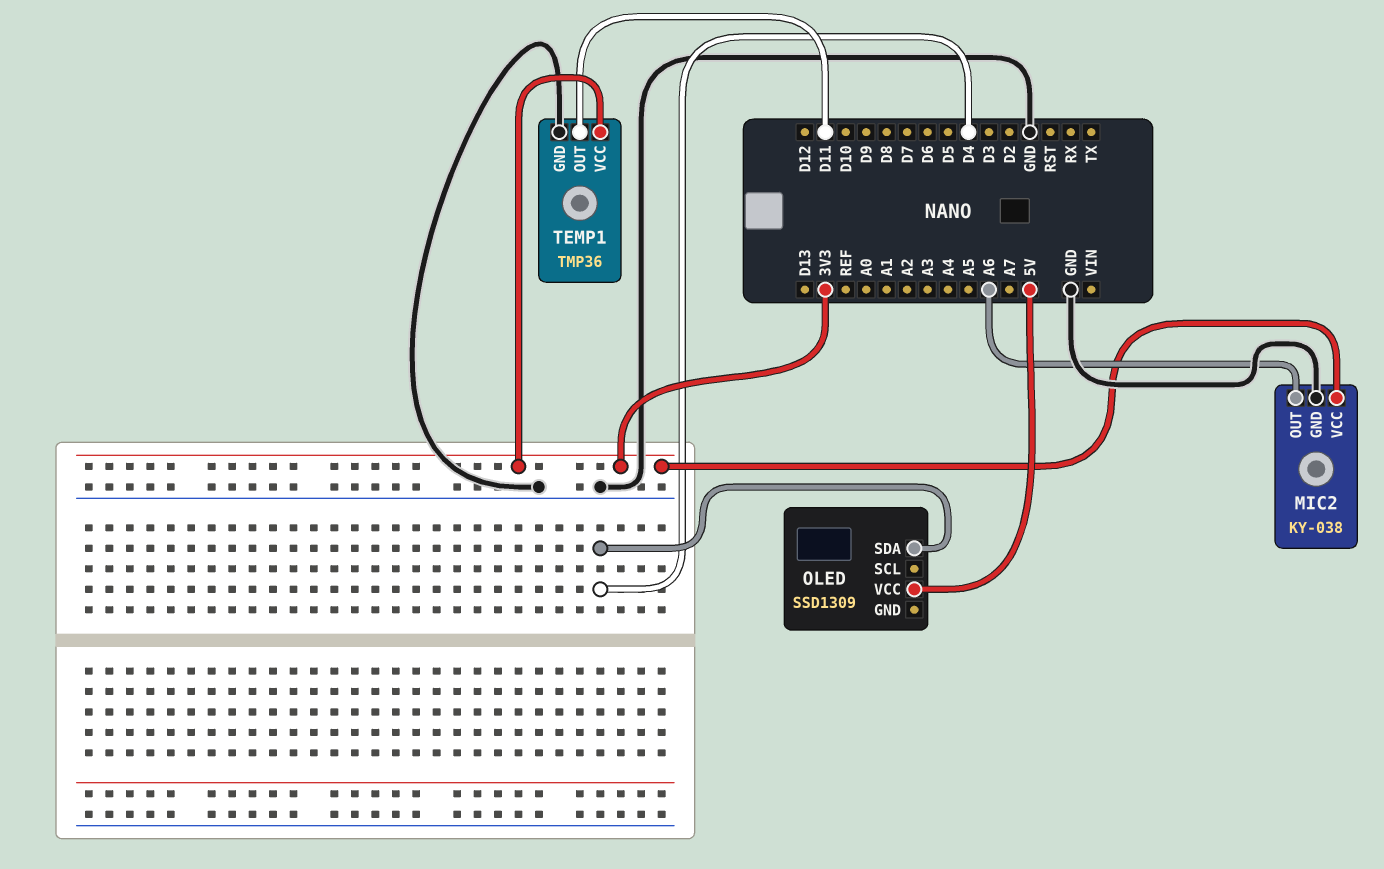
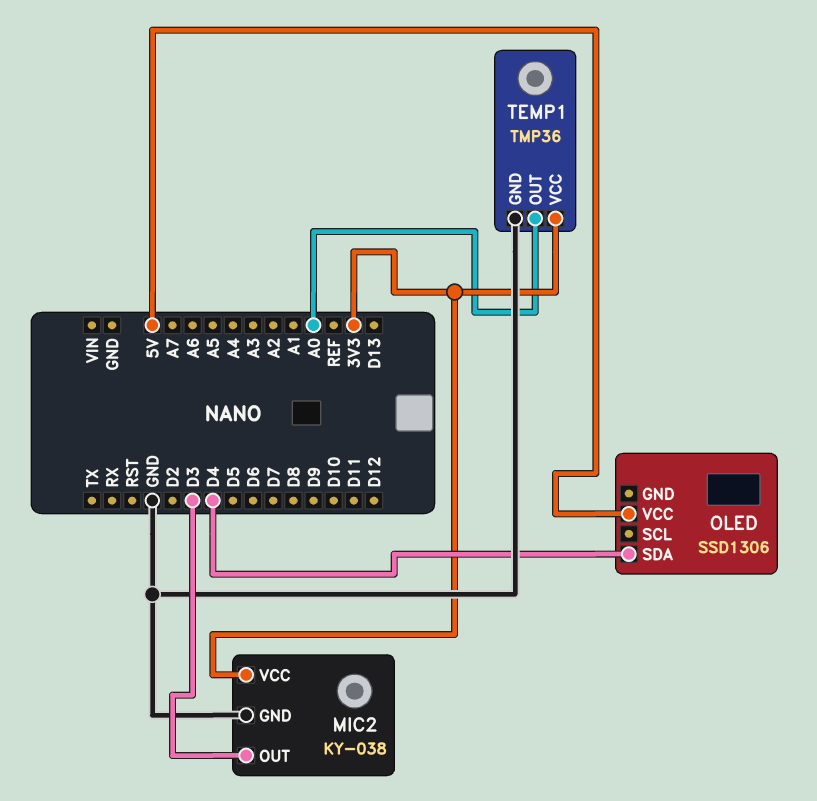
MIC2 pin OUT: A6 -> D3
OLED: SSD1309 -> SSD1306
TEMP1 pin OUT: D11 -> A0

